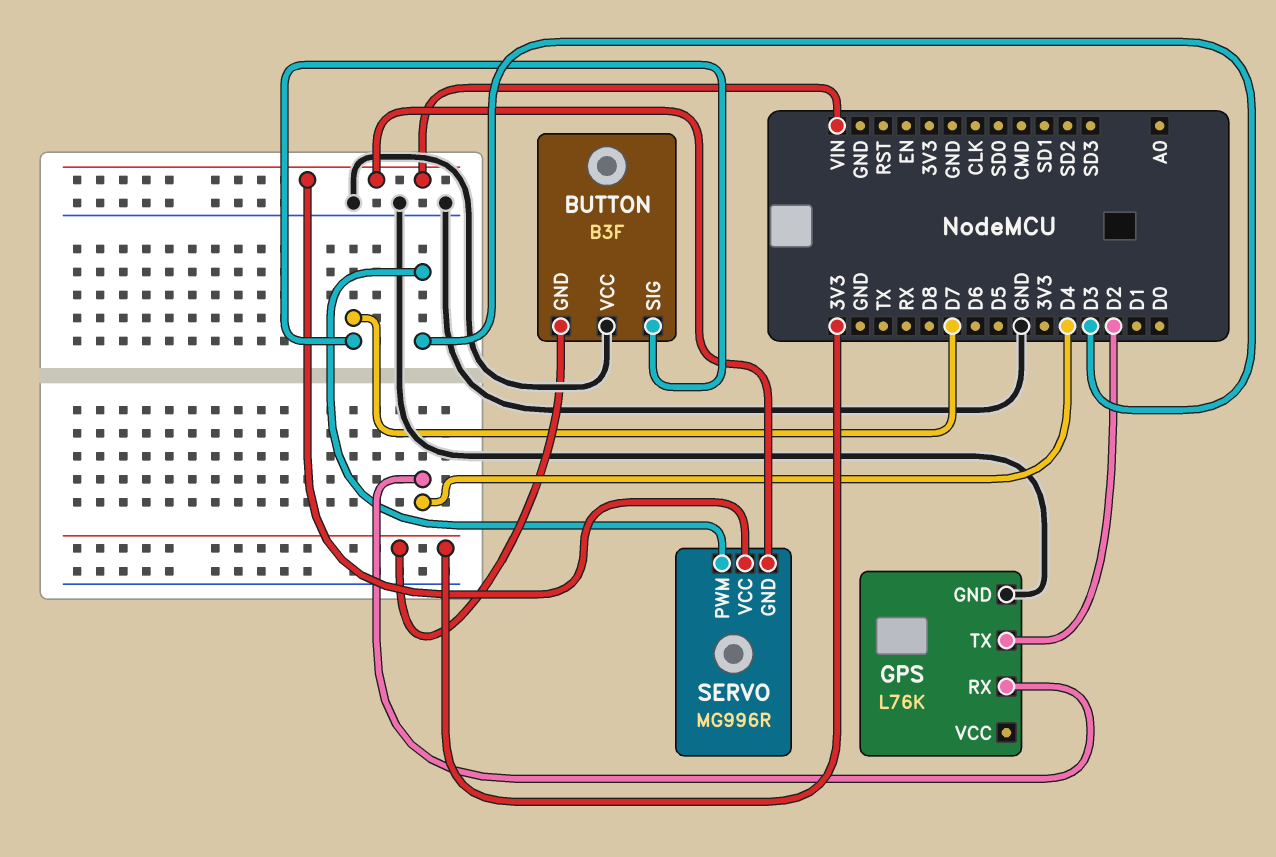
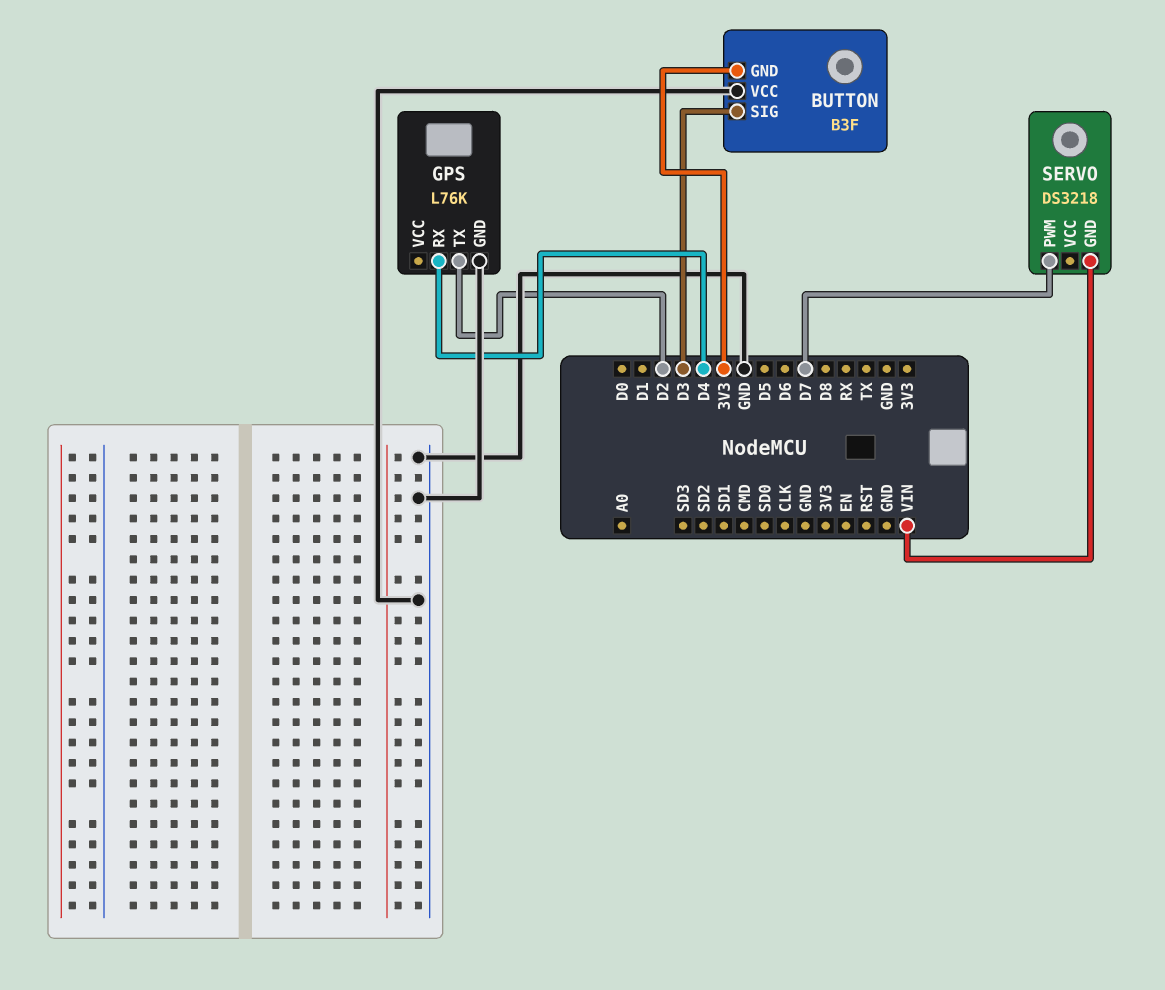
BUTTON pin SIG: D7 -> D3
SERVO: MG996R -> DS3218
SERVO pin PWM: D3 -> D7
SERVO pin VCC: VIN -> none

